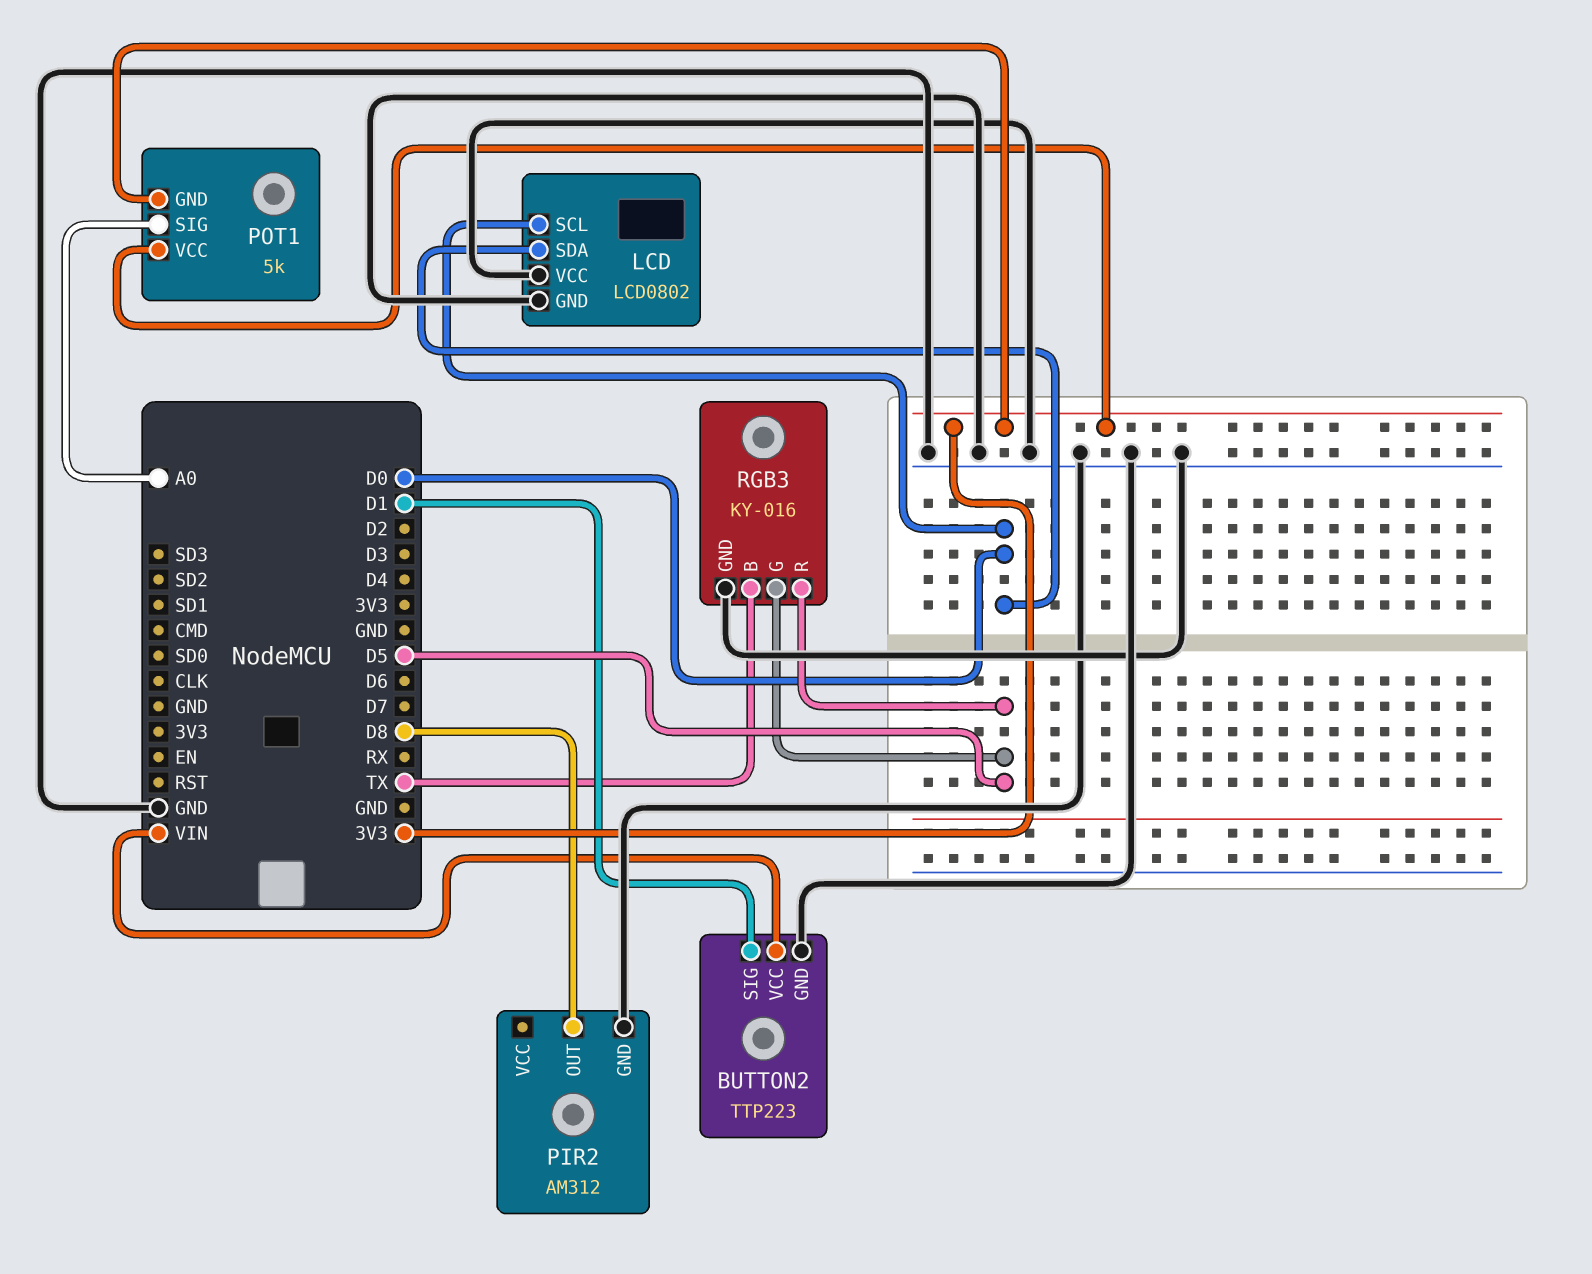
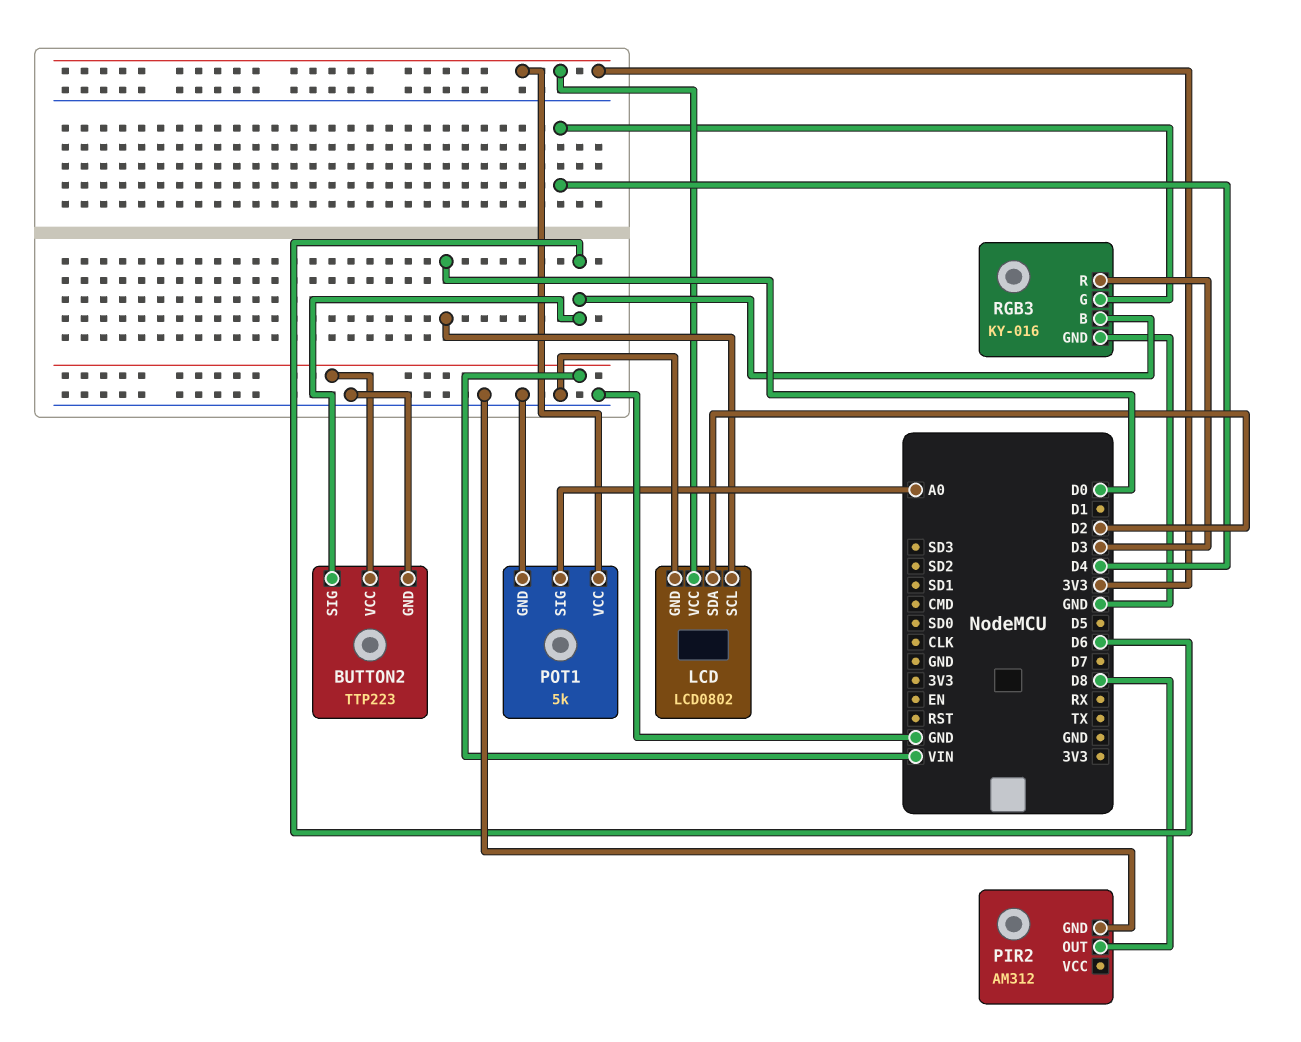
BUTTON2 pin SIG: D1 -> D6
LCD pin SDA: D0 -> D2
LCD pin VCC: GND -> 3V3
POT1 pin GND: 3V3 -> GND
RGB3 pin B: TX -> D6
RGB3 pin G: D5 -> D4
RGB3 pin R: D5 -> D3

